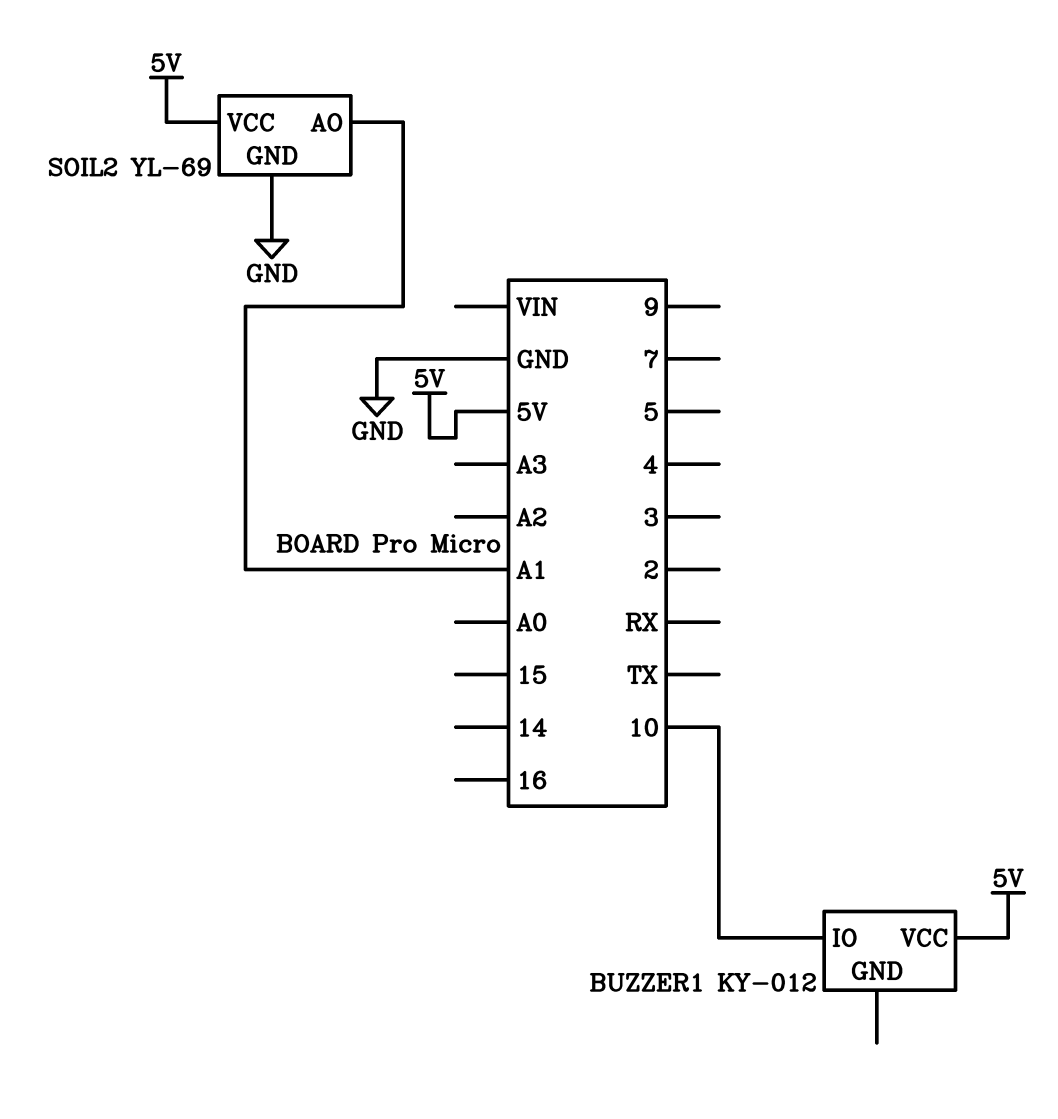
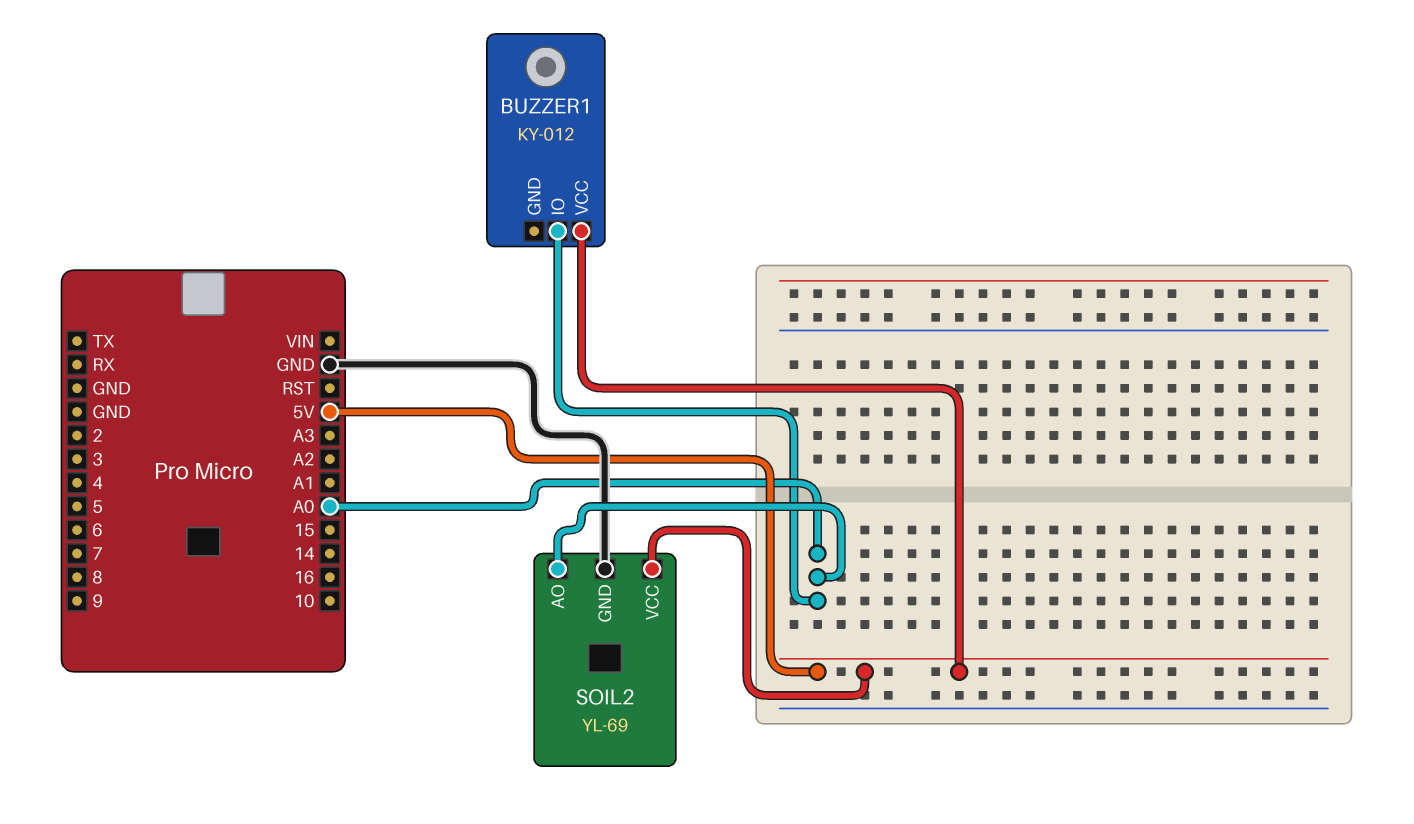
BUZZER1 pin IO: 10 -> A0
SOIL2 pin AO: A1 -> A0

